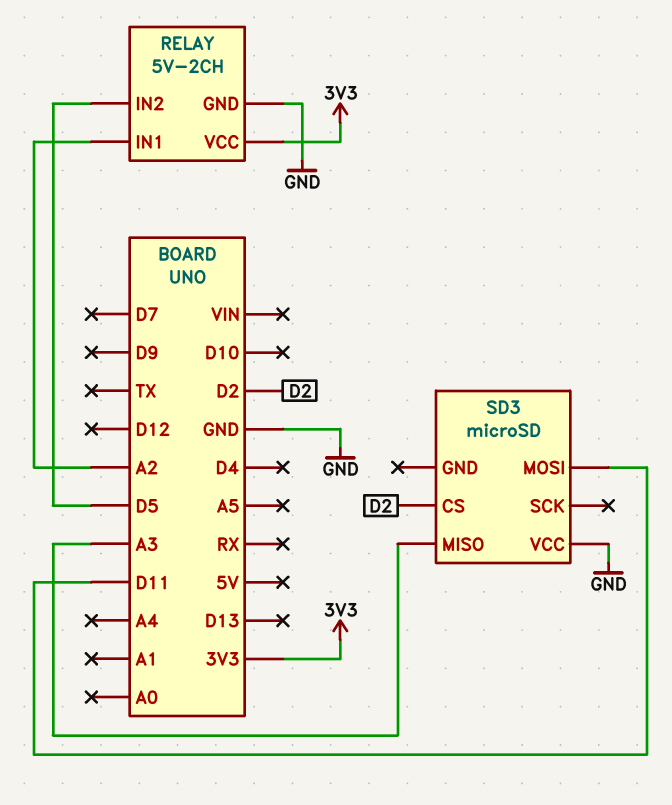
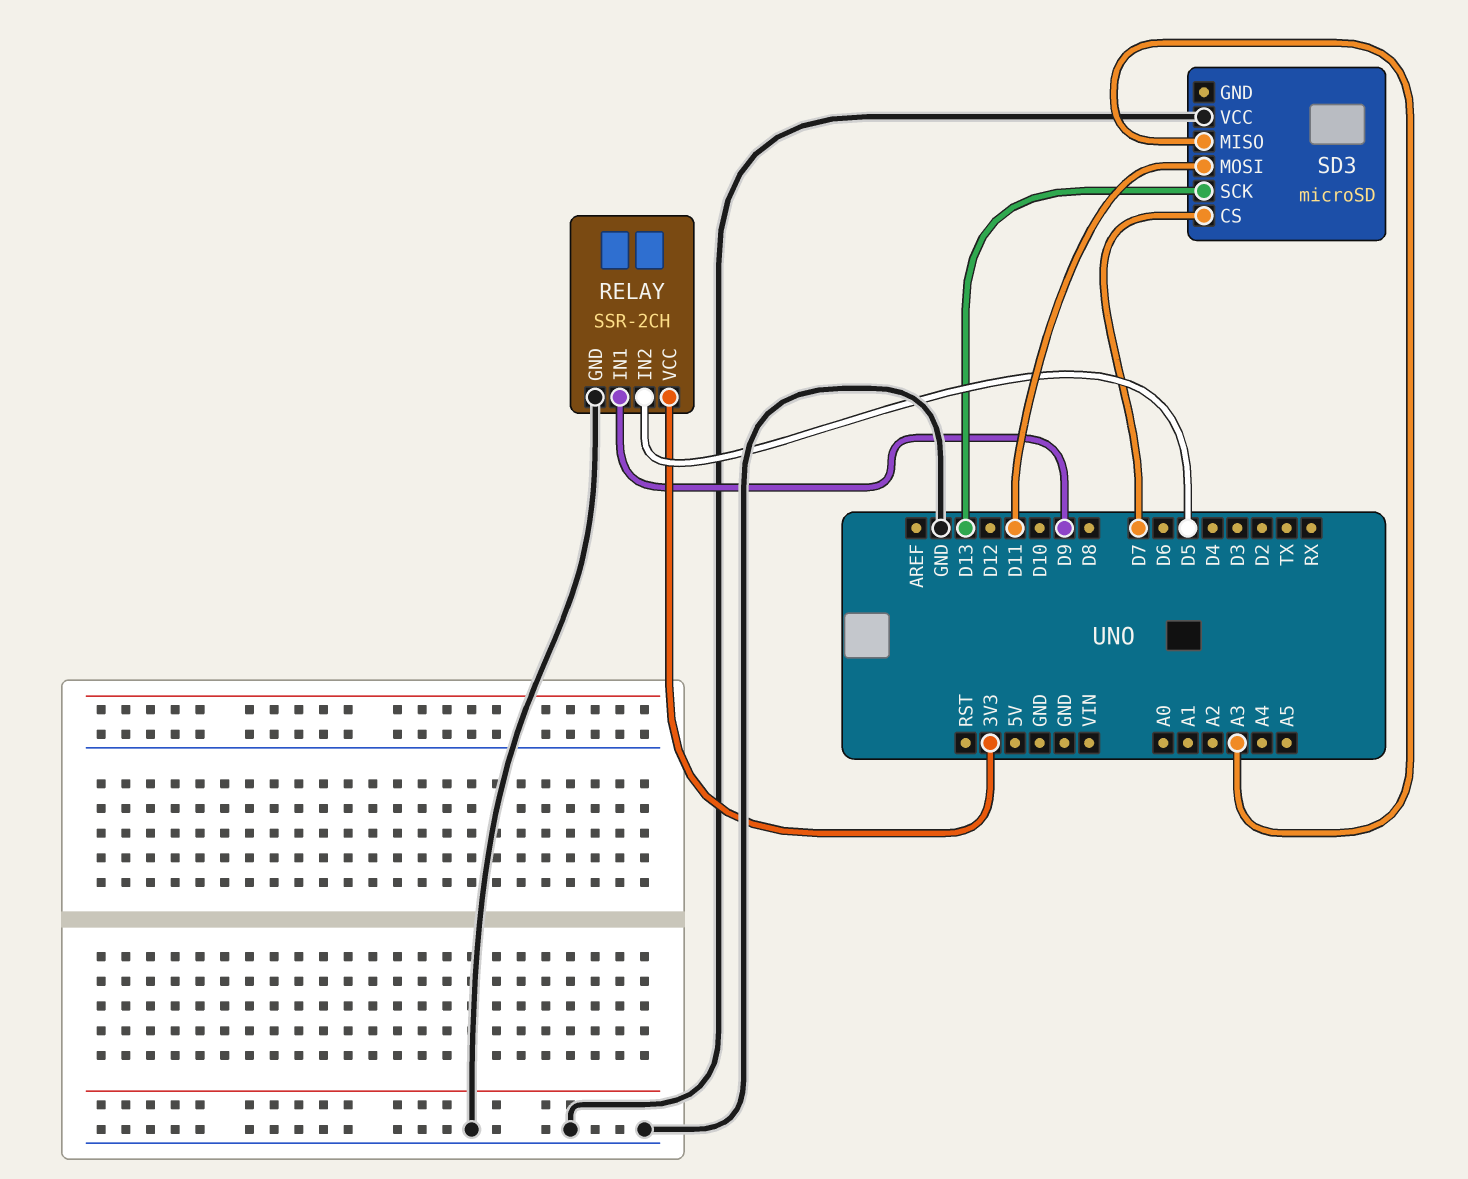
RELAY: 5V-2CH -> SSR-2CH
RELAY pin IN1: A2 -> D9
SD3 pin CS: D2 -> D7
SD3 pin SCK: none -> D13

